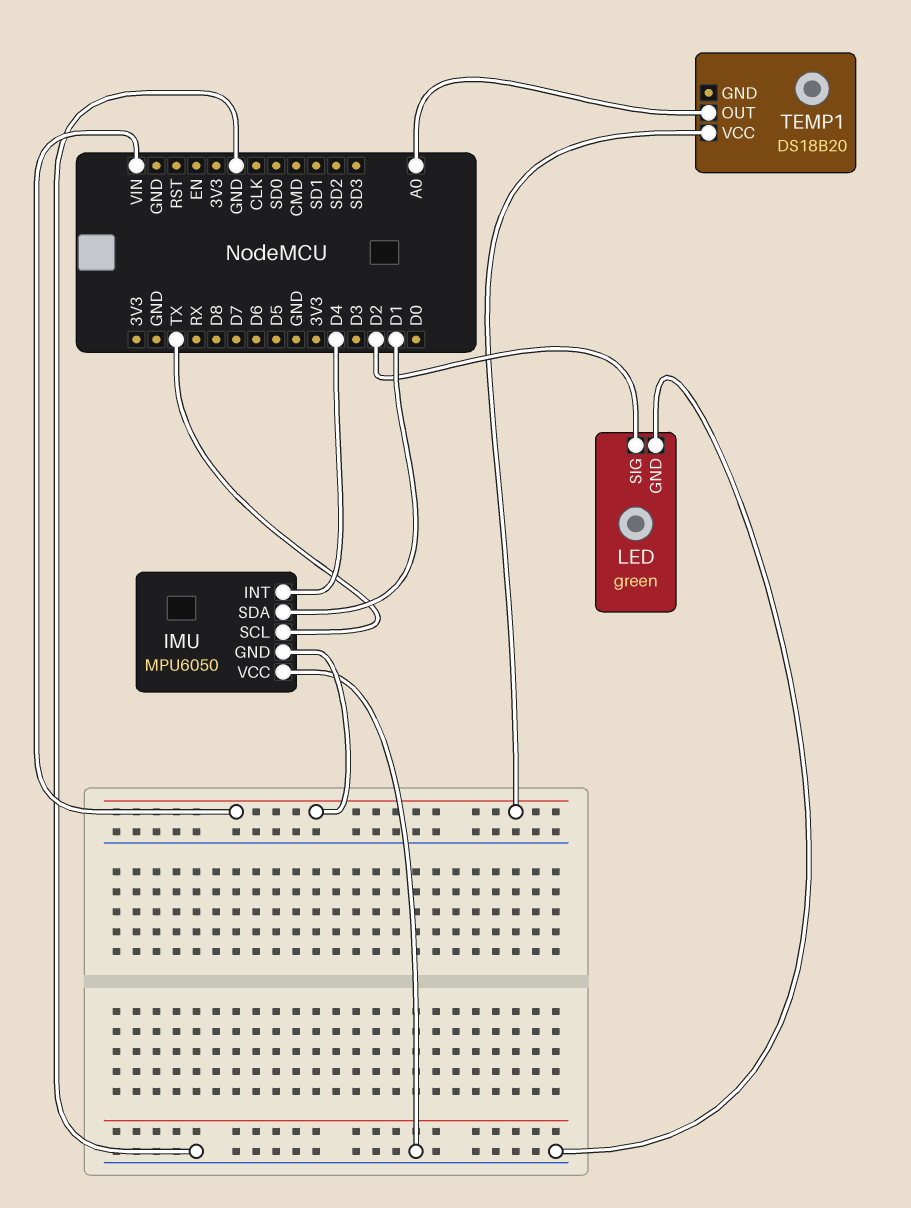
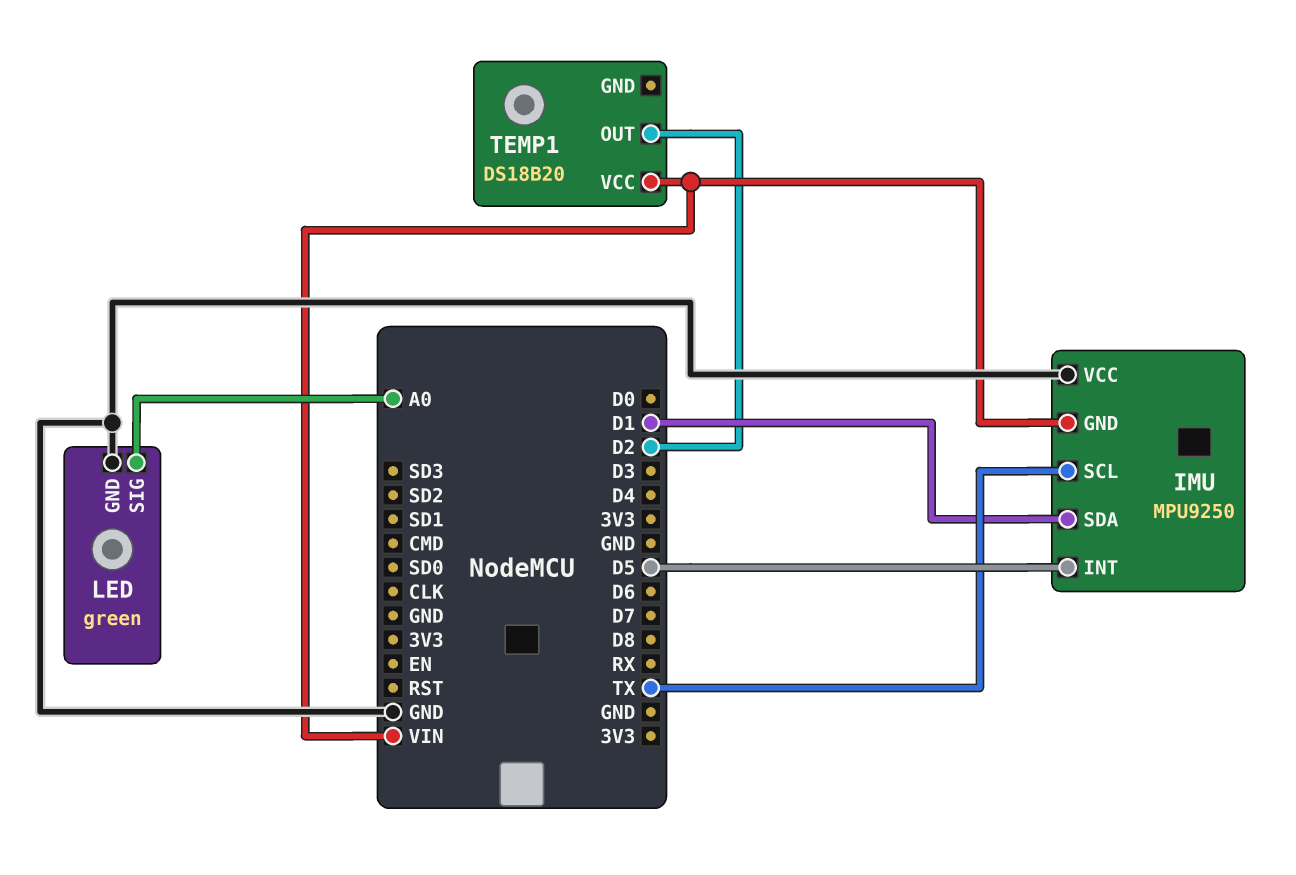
IMU: MPU6050 -> MPU9250
IMU pin INT: D4 -> D5
LED pin SIG: D2 -> A0
TEMP1 pin OUT: A0 -> D2

